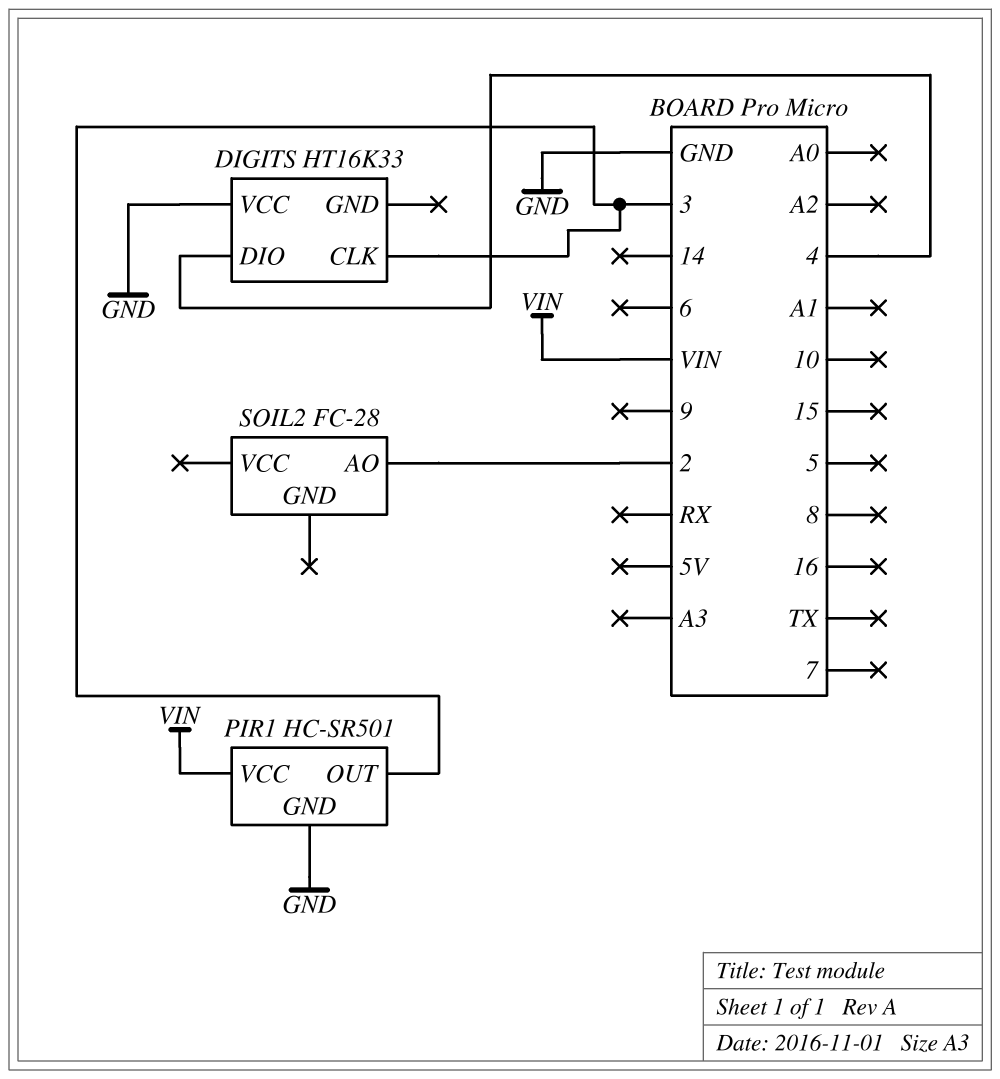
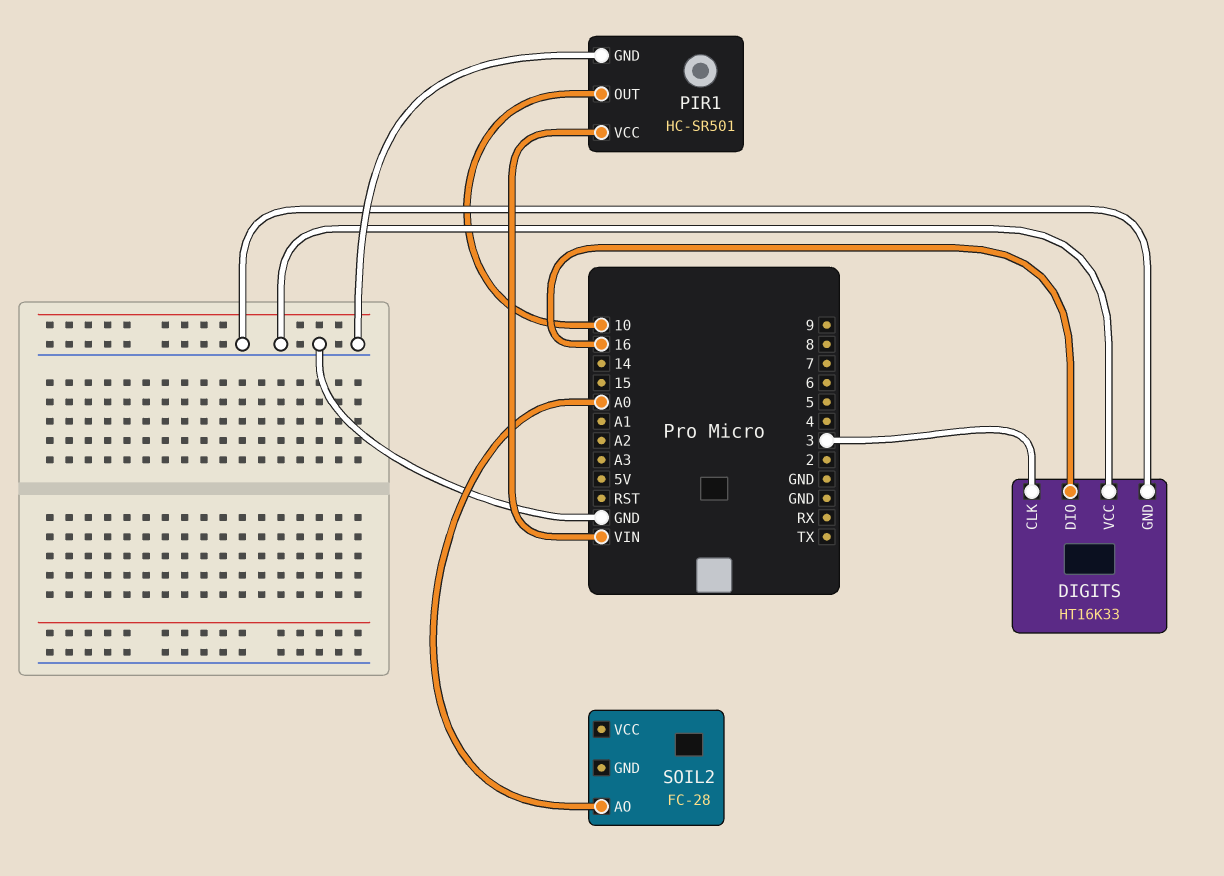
DIGITS pin DIO: 4 -> 16
DIGITS pin GND: none -> GND
PIR1 pin OUT: 3 -> 10
SOIL2 pin AO: 2 -> A0

